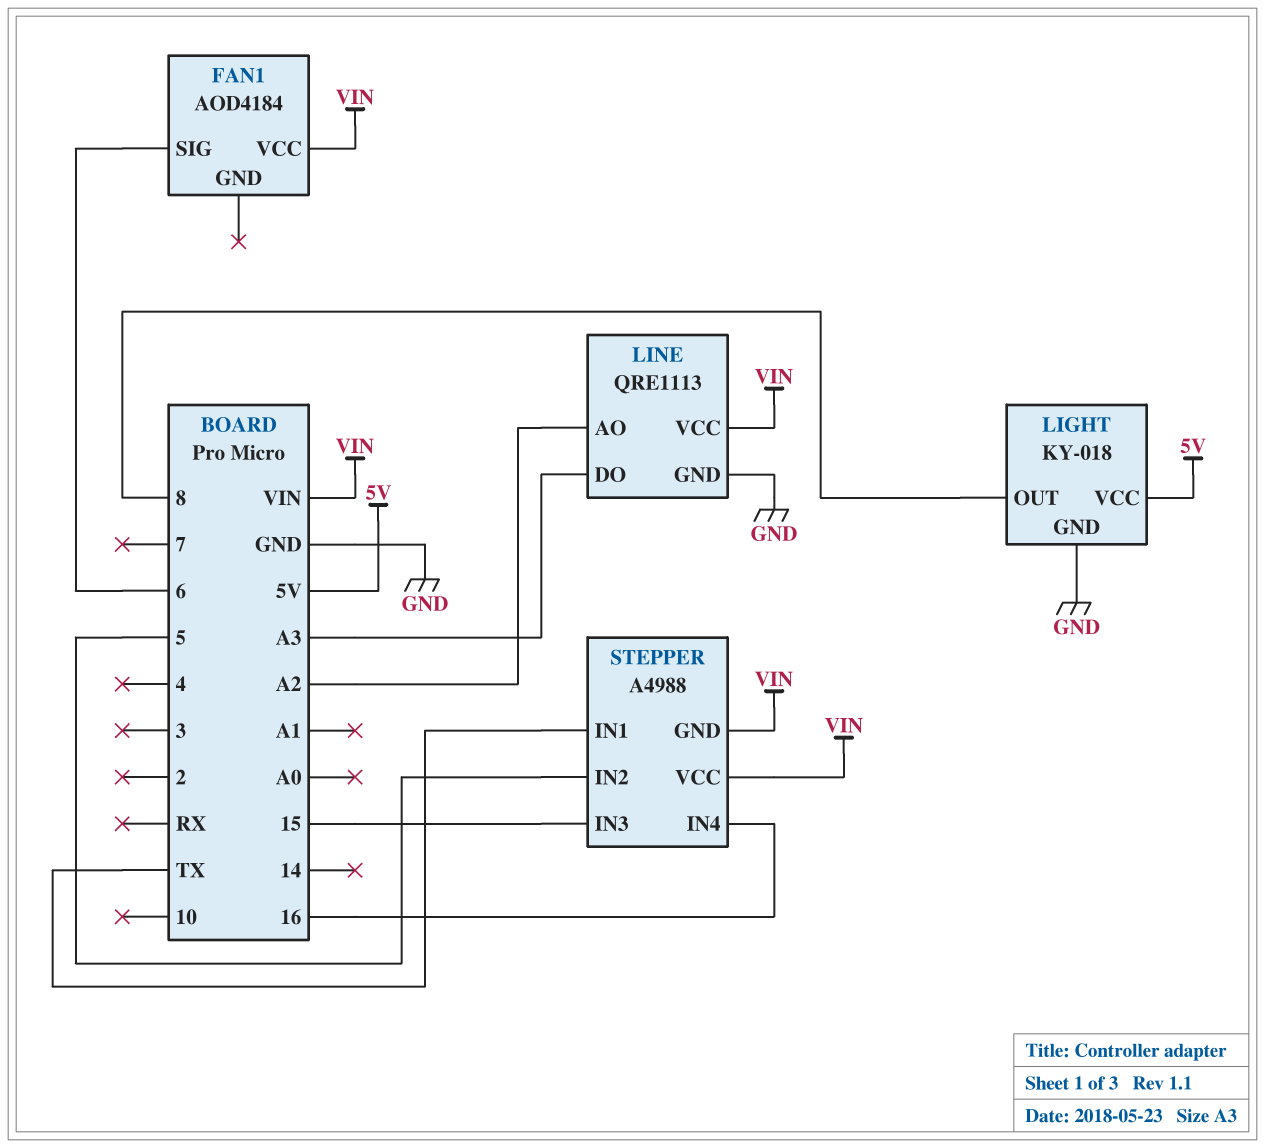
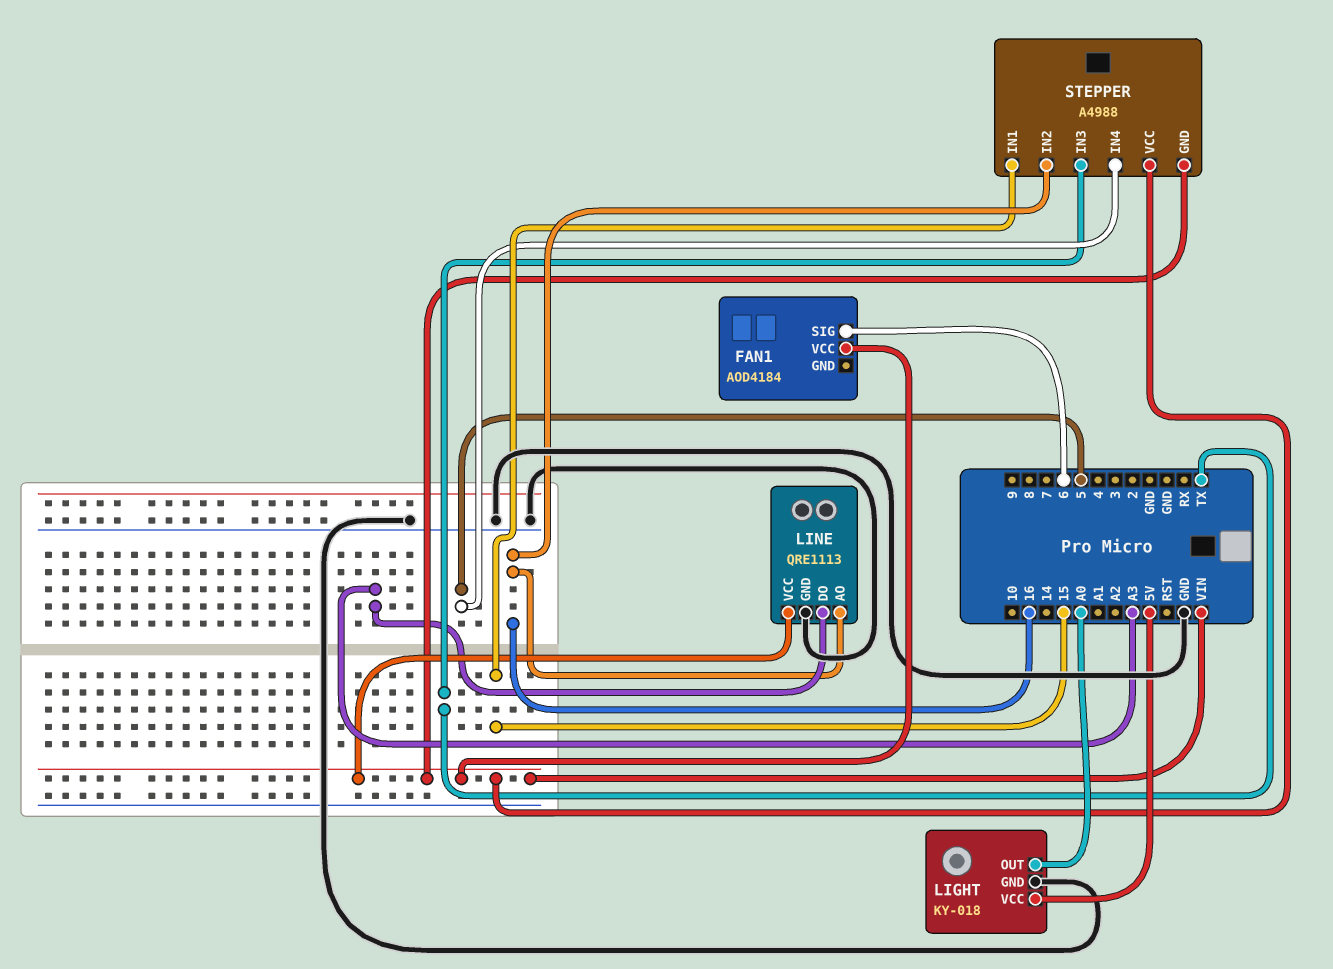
LIGHT pin OUT: 8 -> A0
LINE pin AO: A2 -> 16
STEPPER pin IN1: TX -> 15
STEPPER pin IN2: 5 -> 16
STEPPER pin IN3: 15 -> TX
STEPPER pin IN4: 16 -> 5

